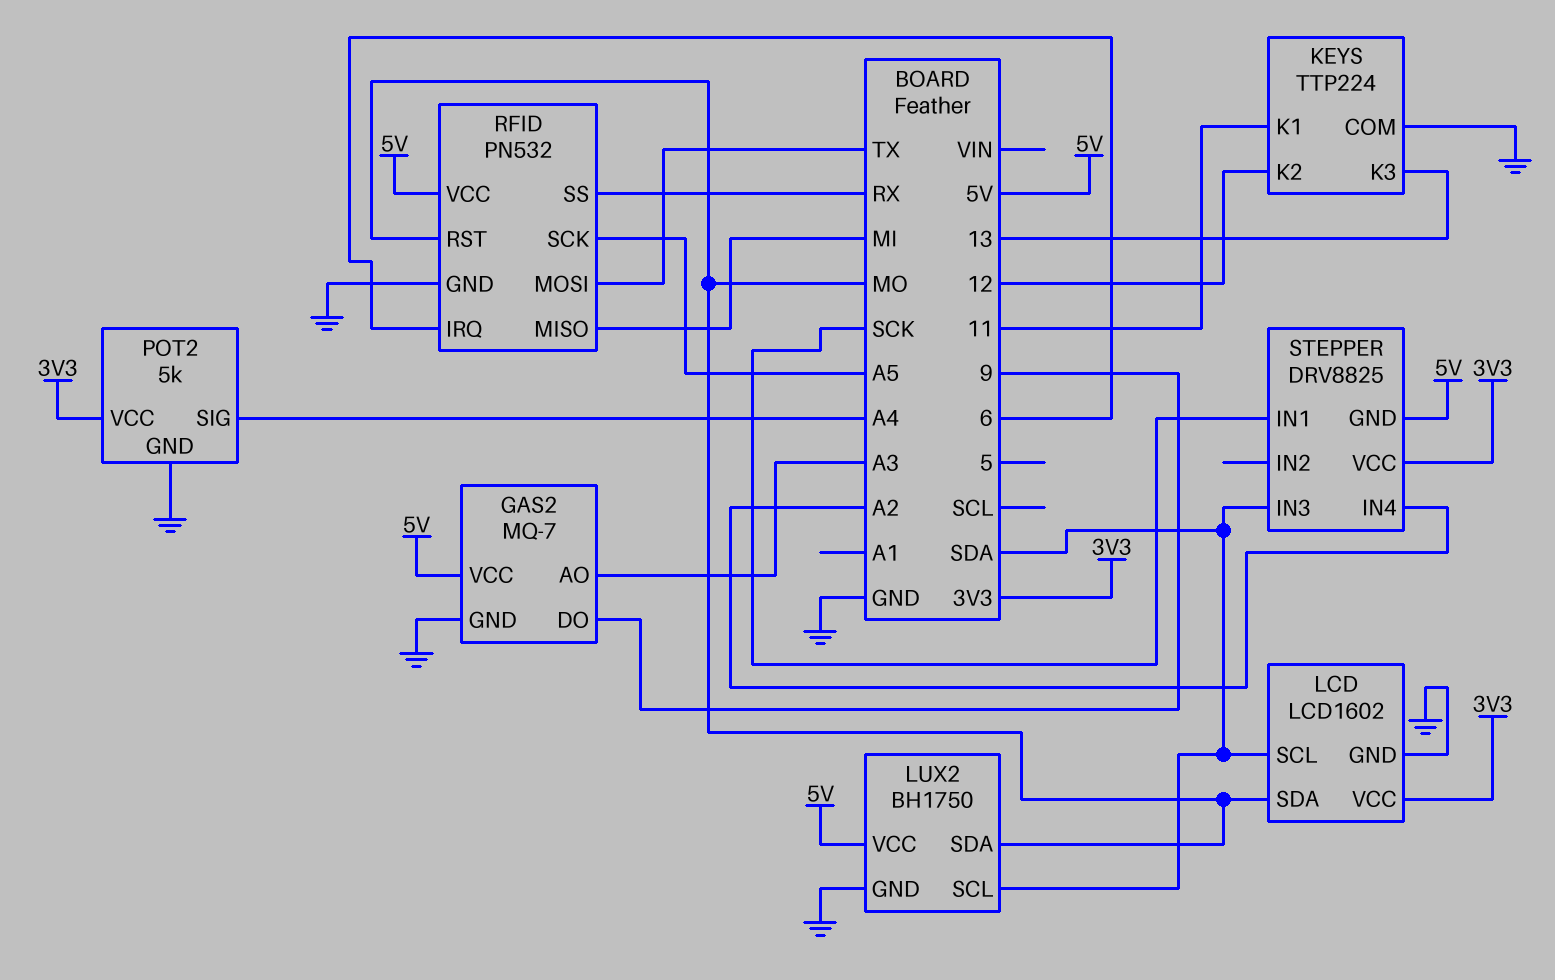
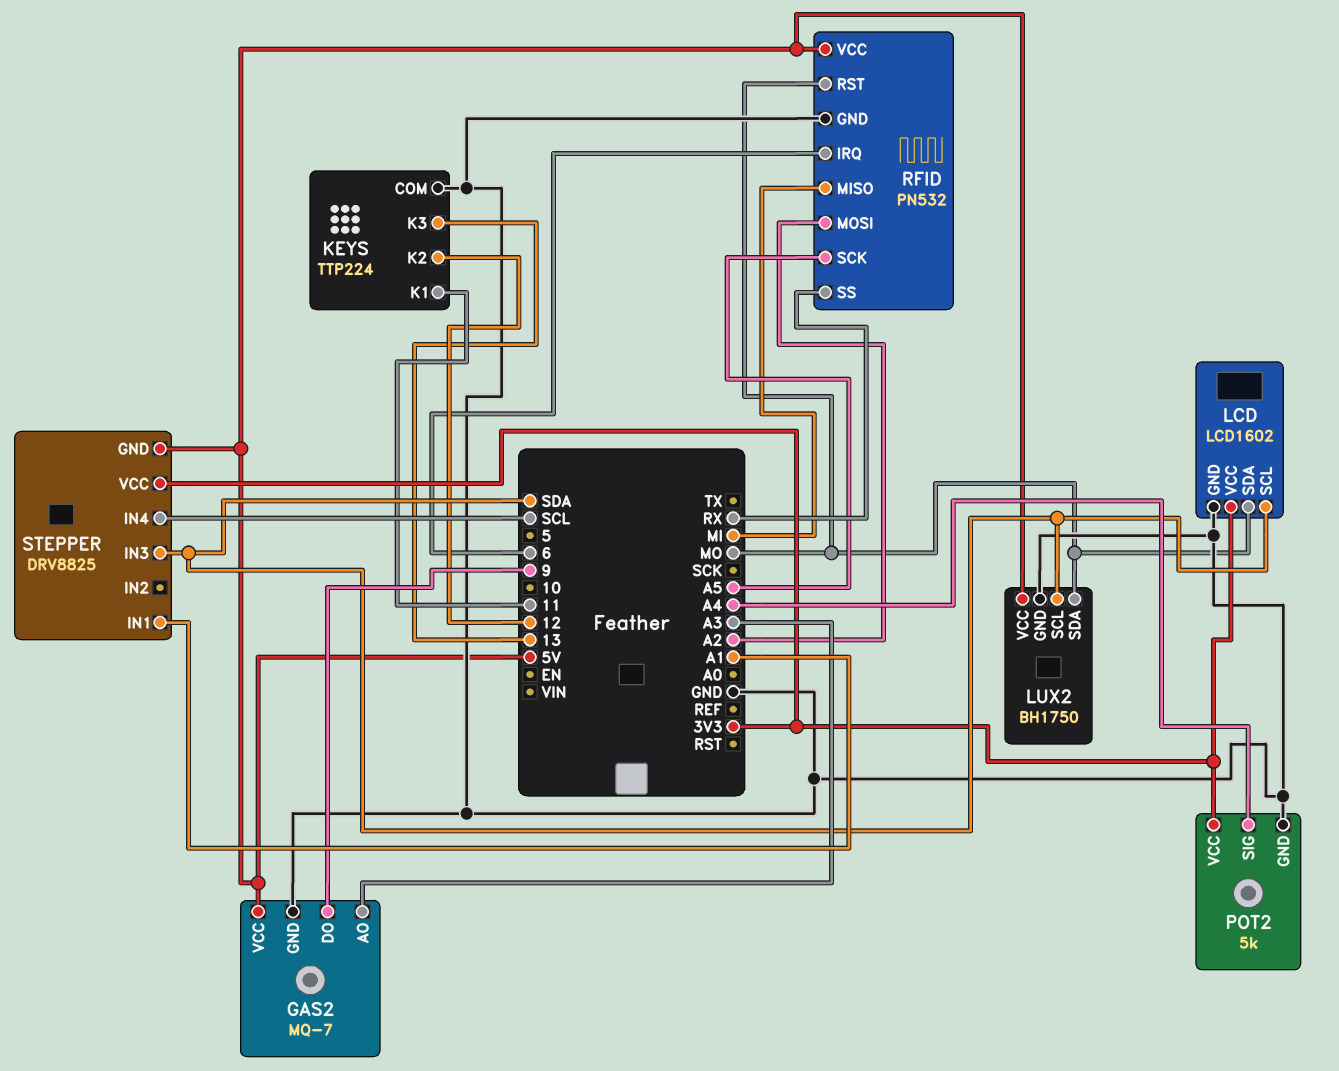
RFID pin MOSI: TX -> A2
STEPPER pin IN1: SCK -> A1
STEPPER pin IN4: A2 -> SCL

